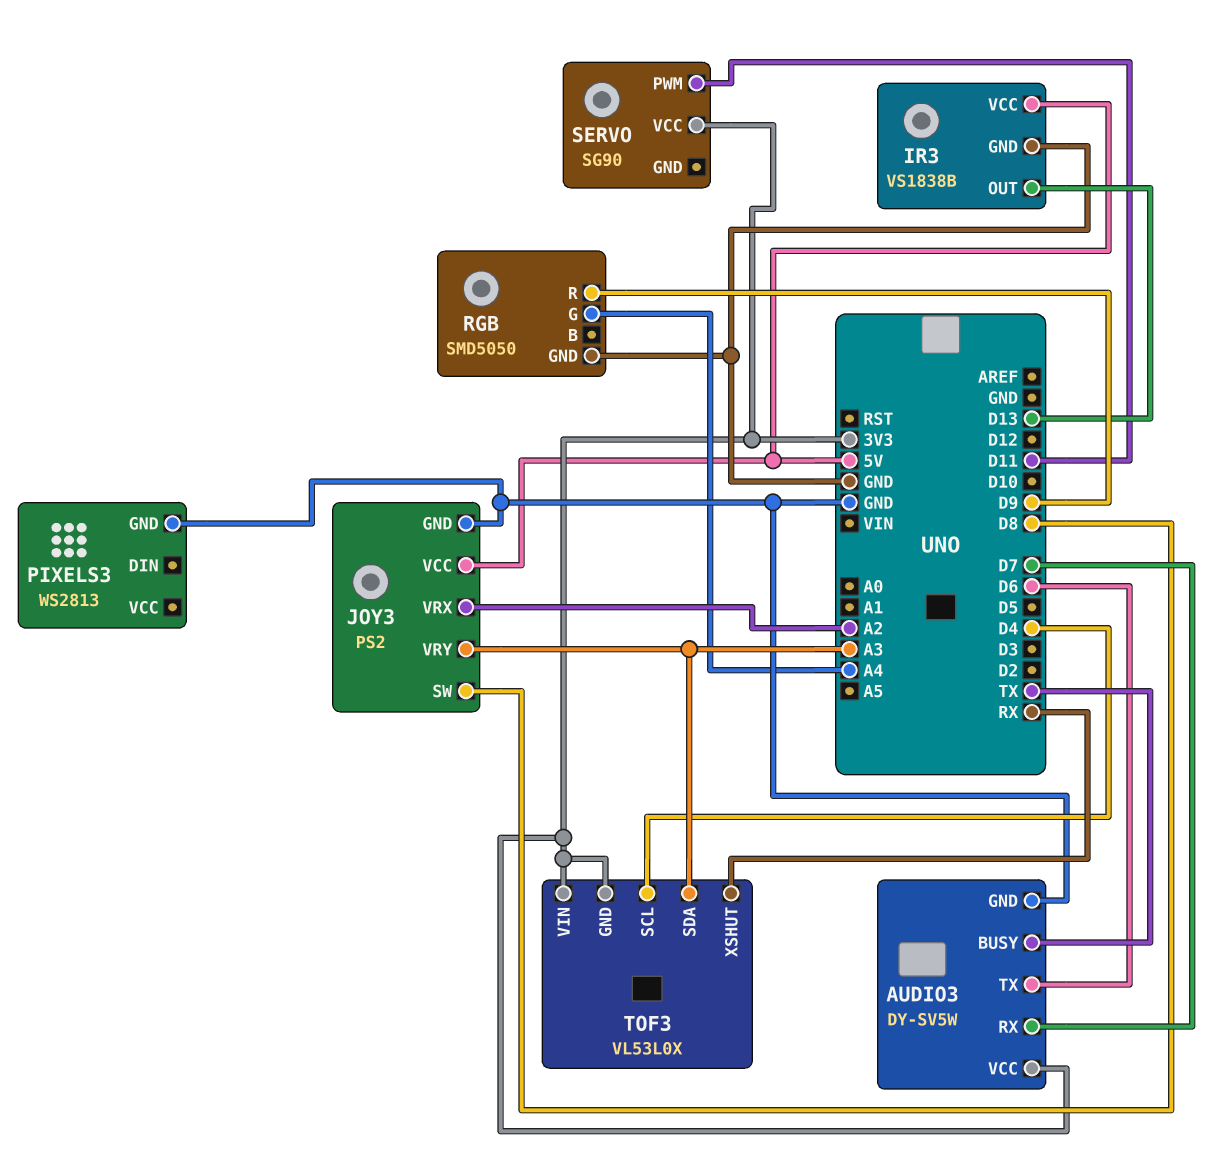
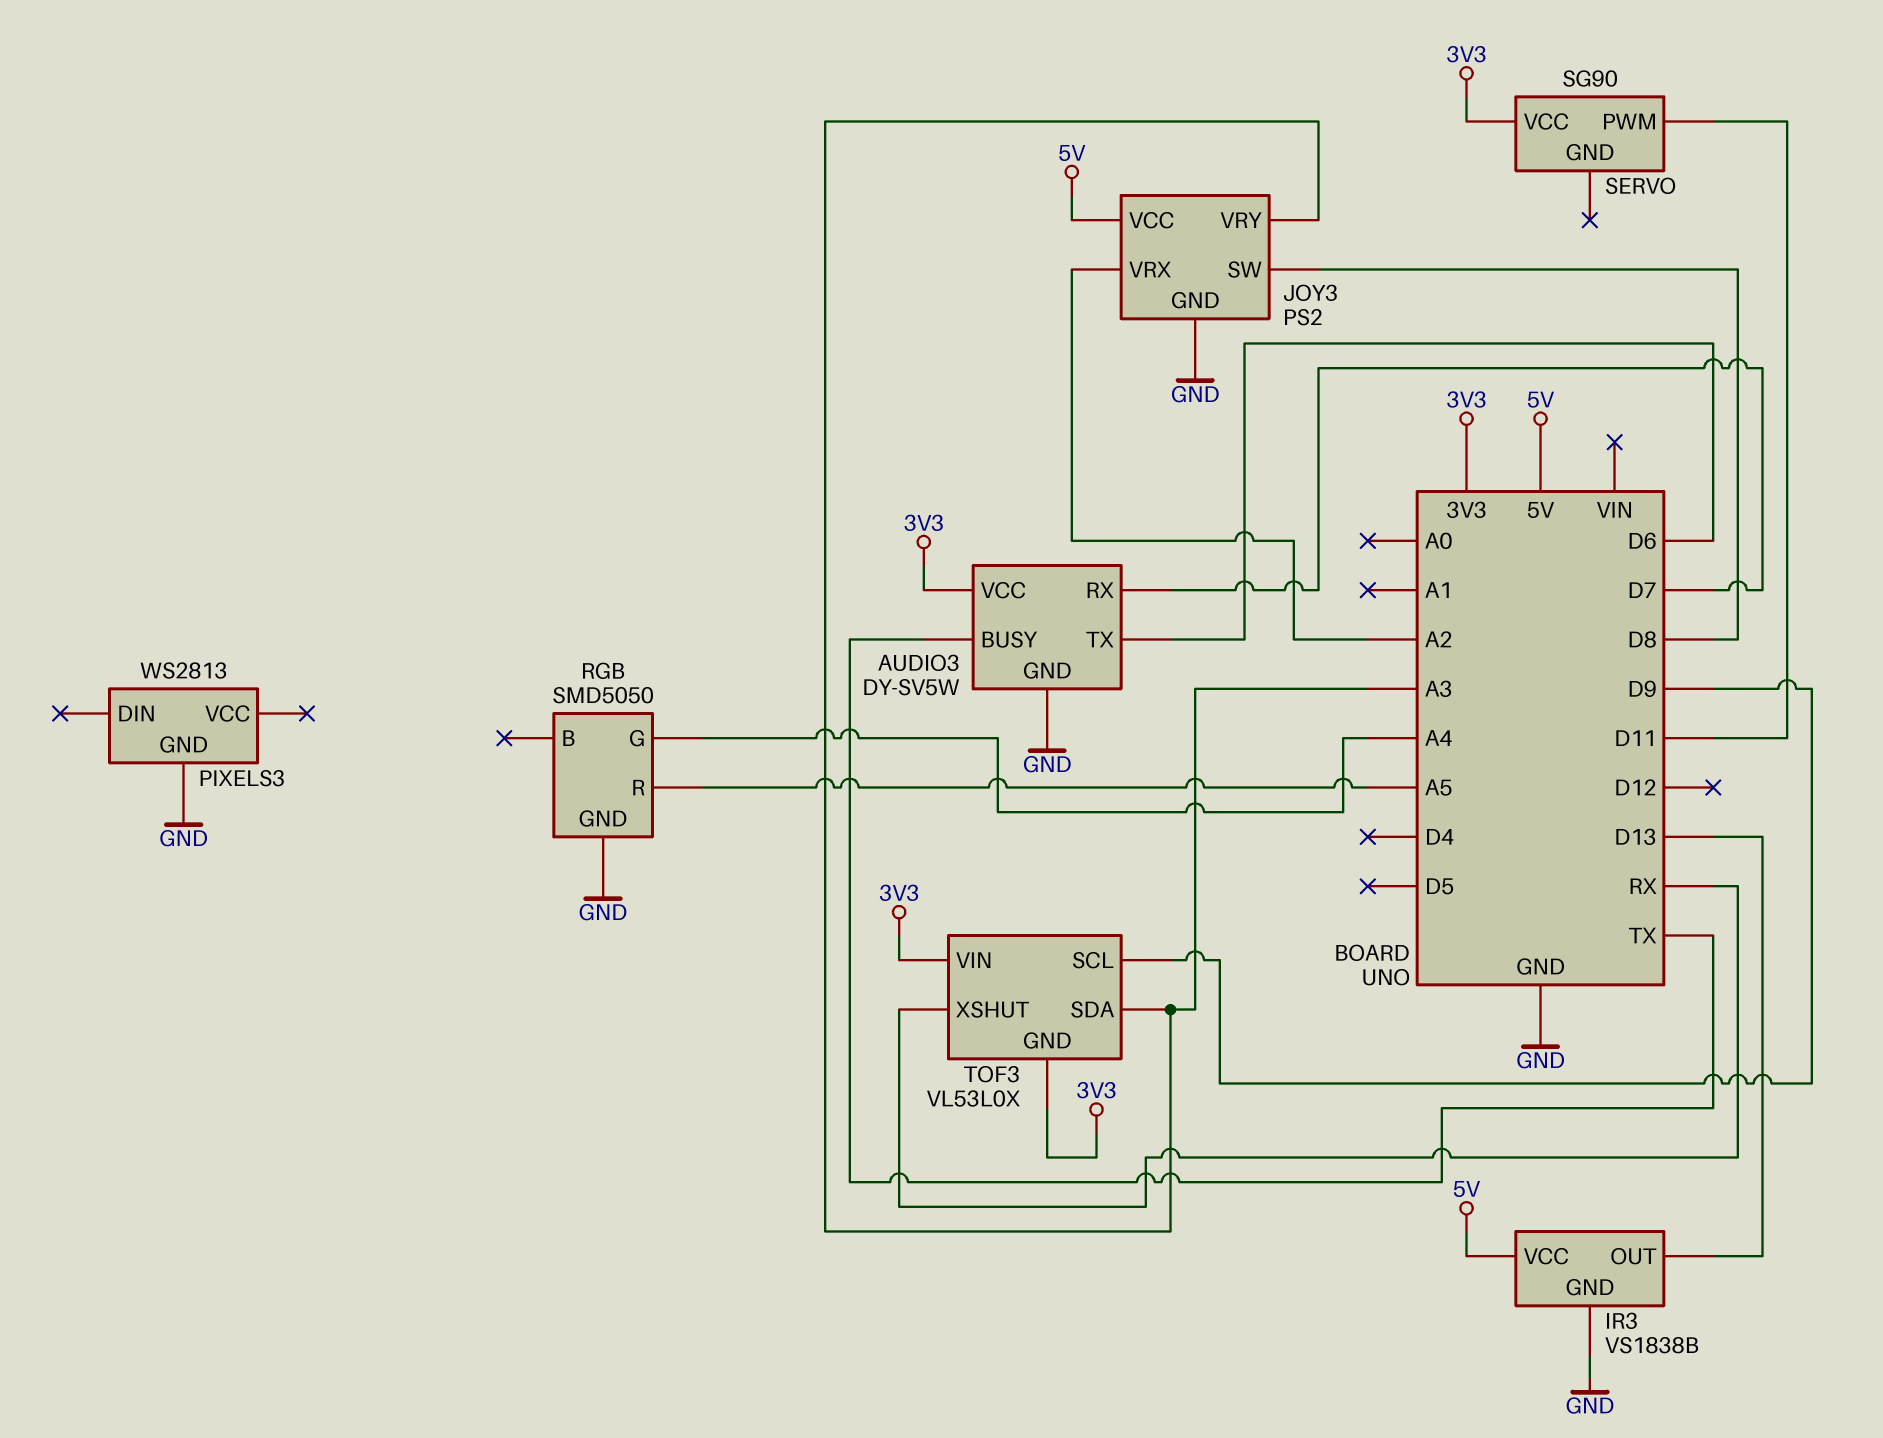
RGB pin R: D9 -> A5
TOF3 pin SCL: D4 -> D9

